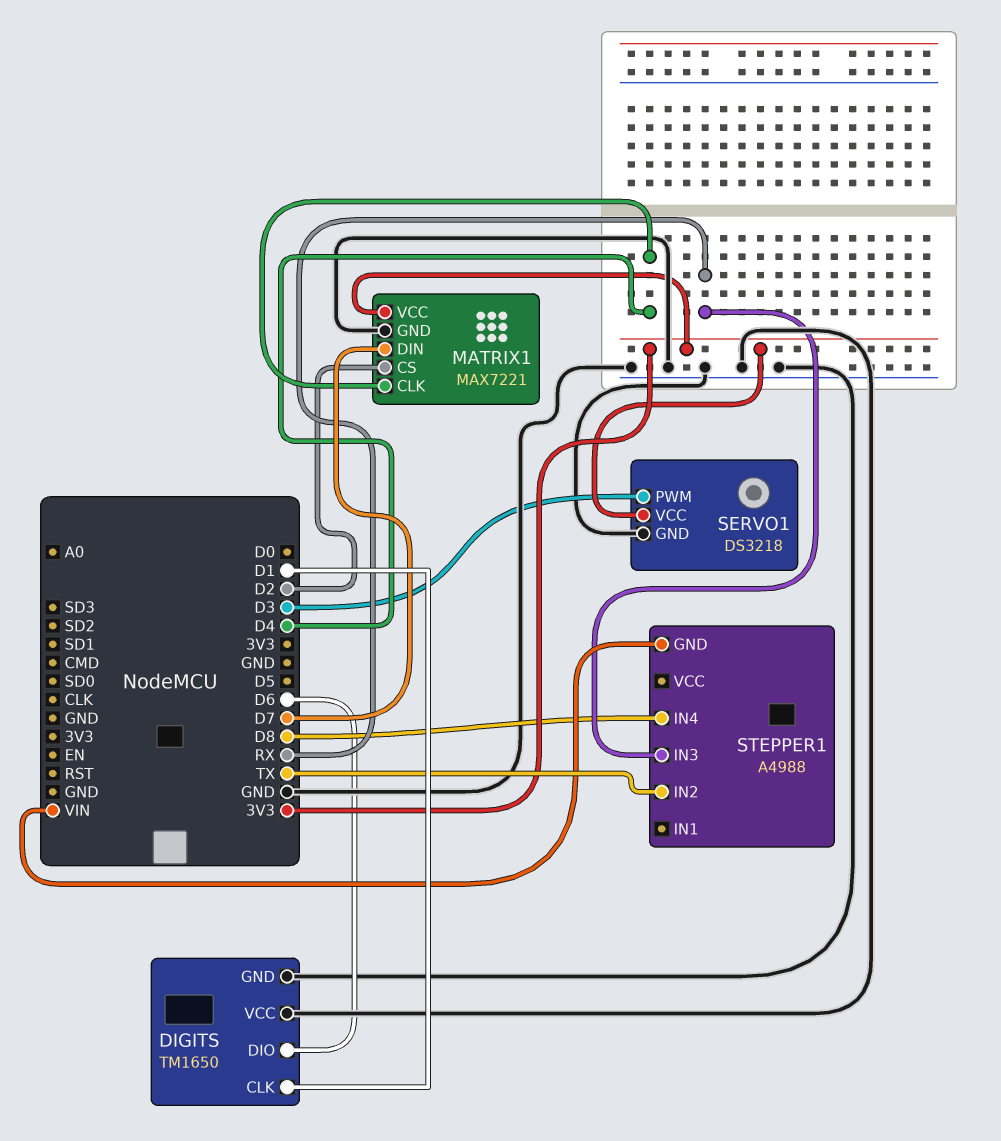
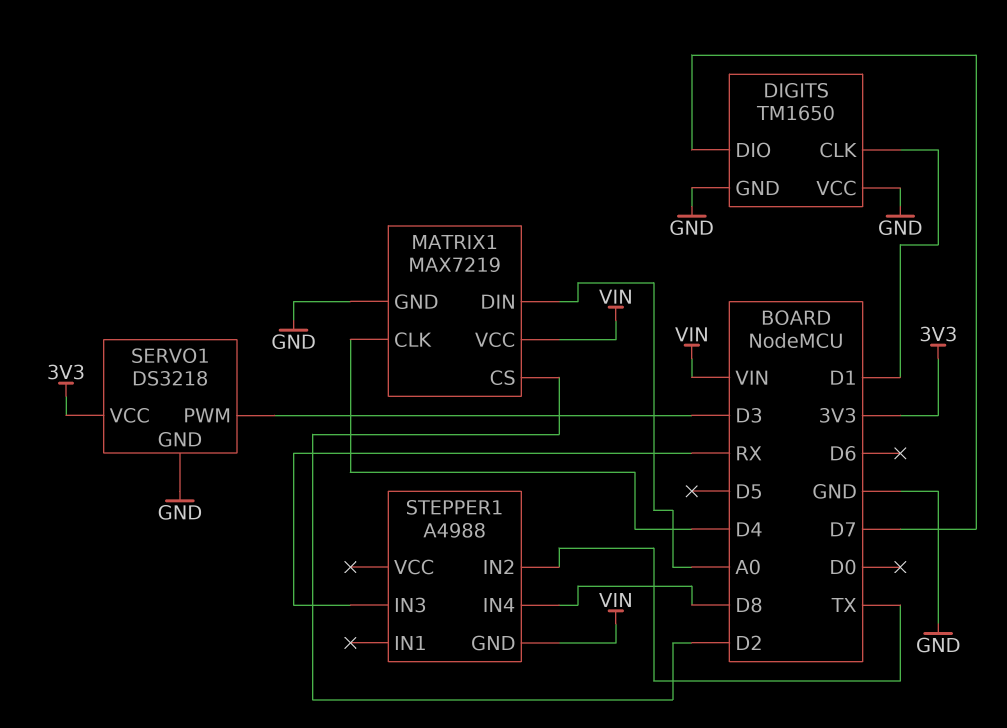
DIGITS pin DIO: D6 -> D7
MATRIX1: MAX7221 -> MAX7219
MATRIX1 pin DIN: D7 -> A0
MATRIX1 pin VCC: 3V3 -> VIN

